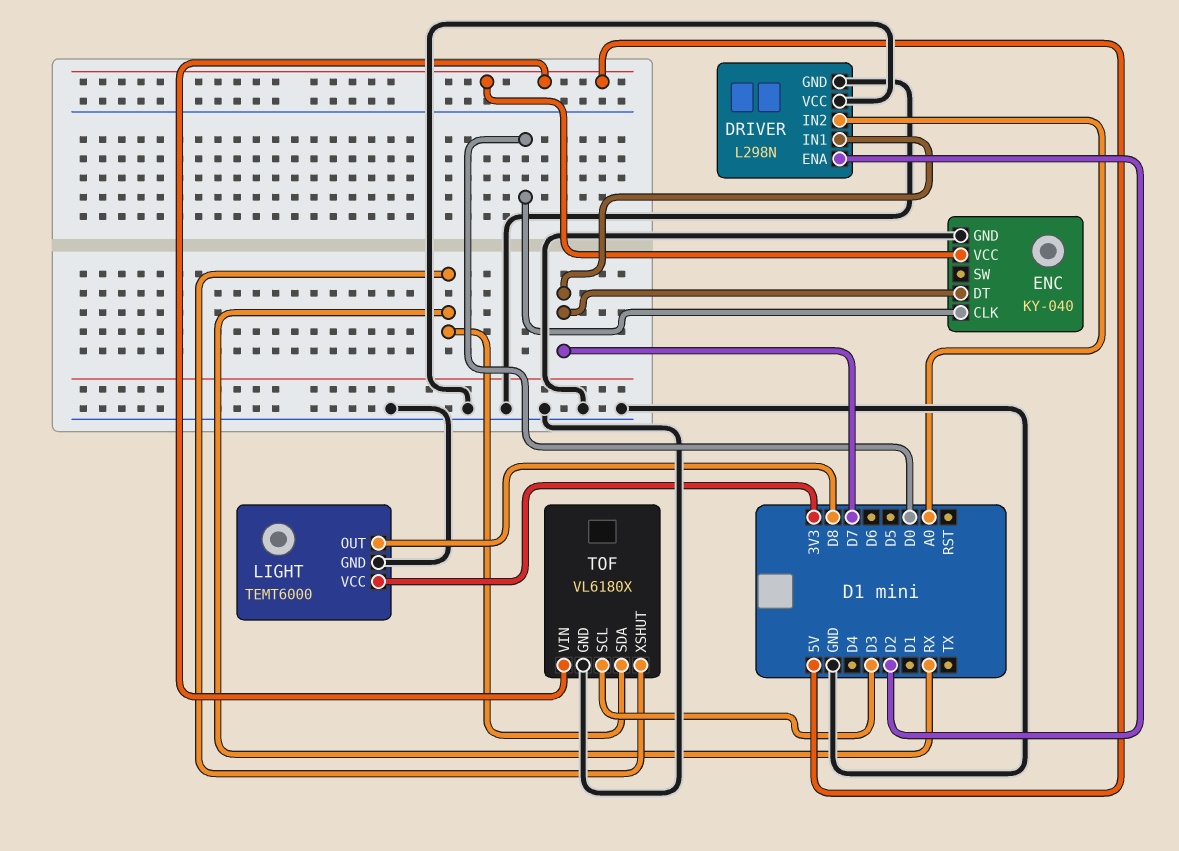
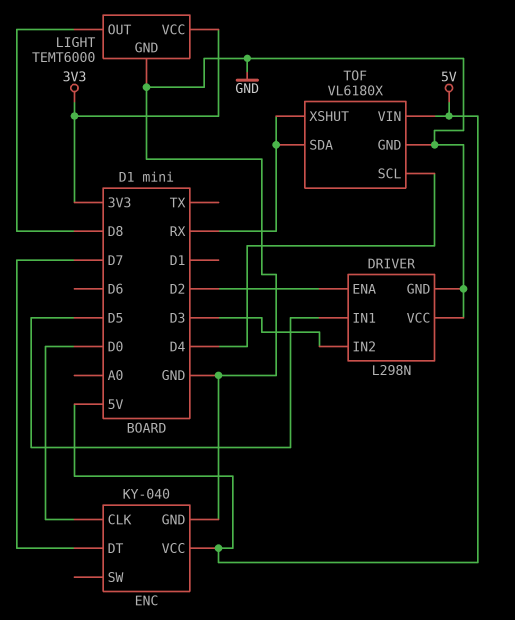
DRIVER pin IN1: D7 -> D5
DRIVER pin IN2: A0 -> D3
TOF pin SCL: D3 -> D4

